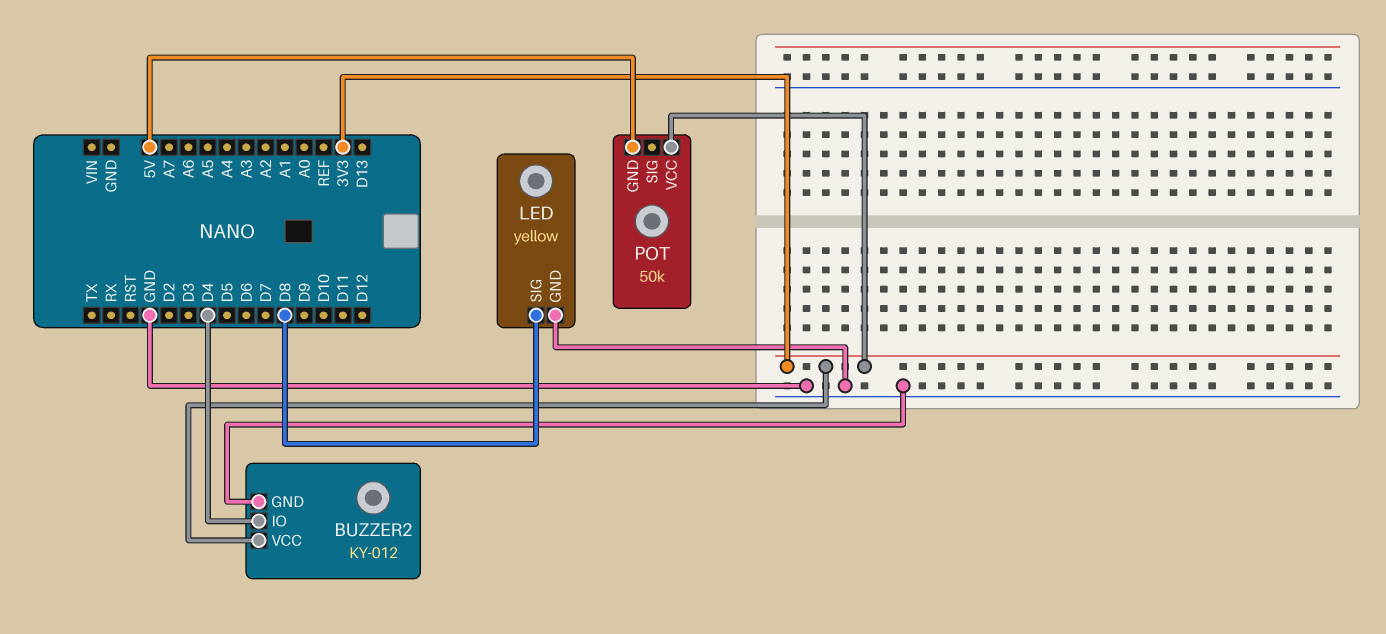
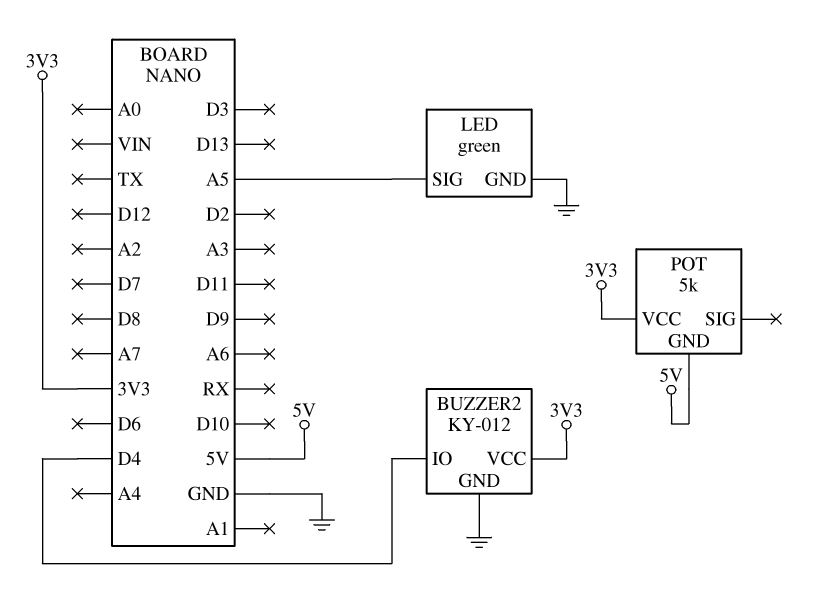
LED: yellow -> green
LED pin SIG: D8 -> A5
POT: 50k -> 5k

